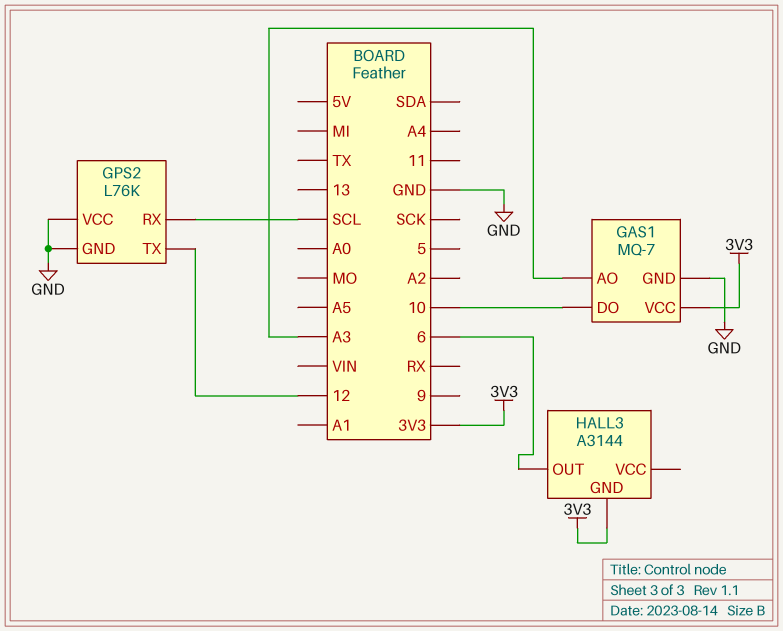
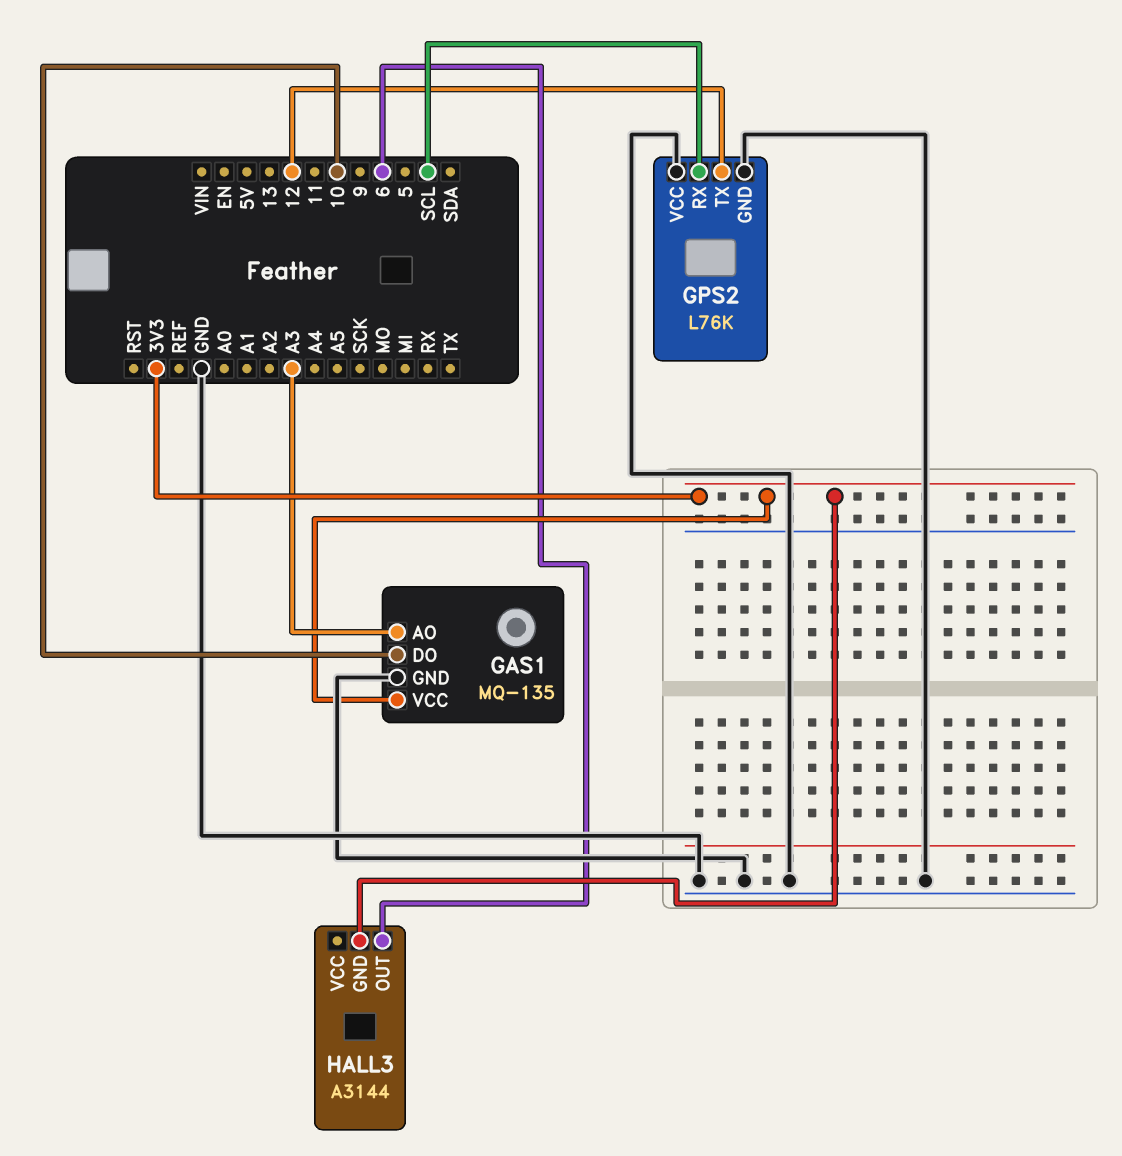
GAS1: MQ-7 -> MQ-135

